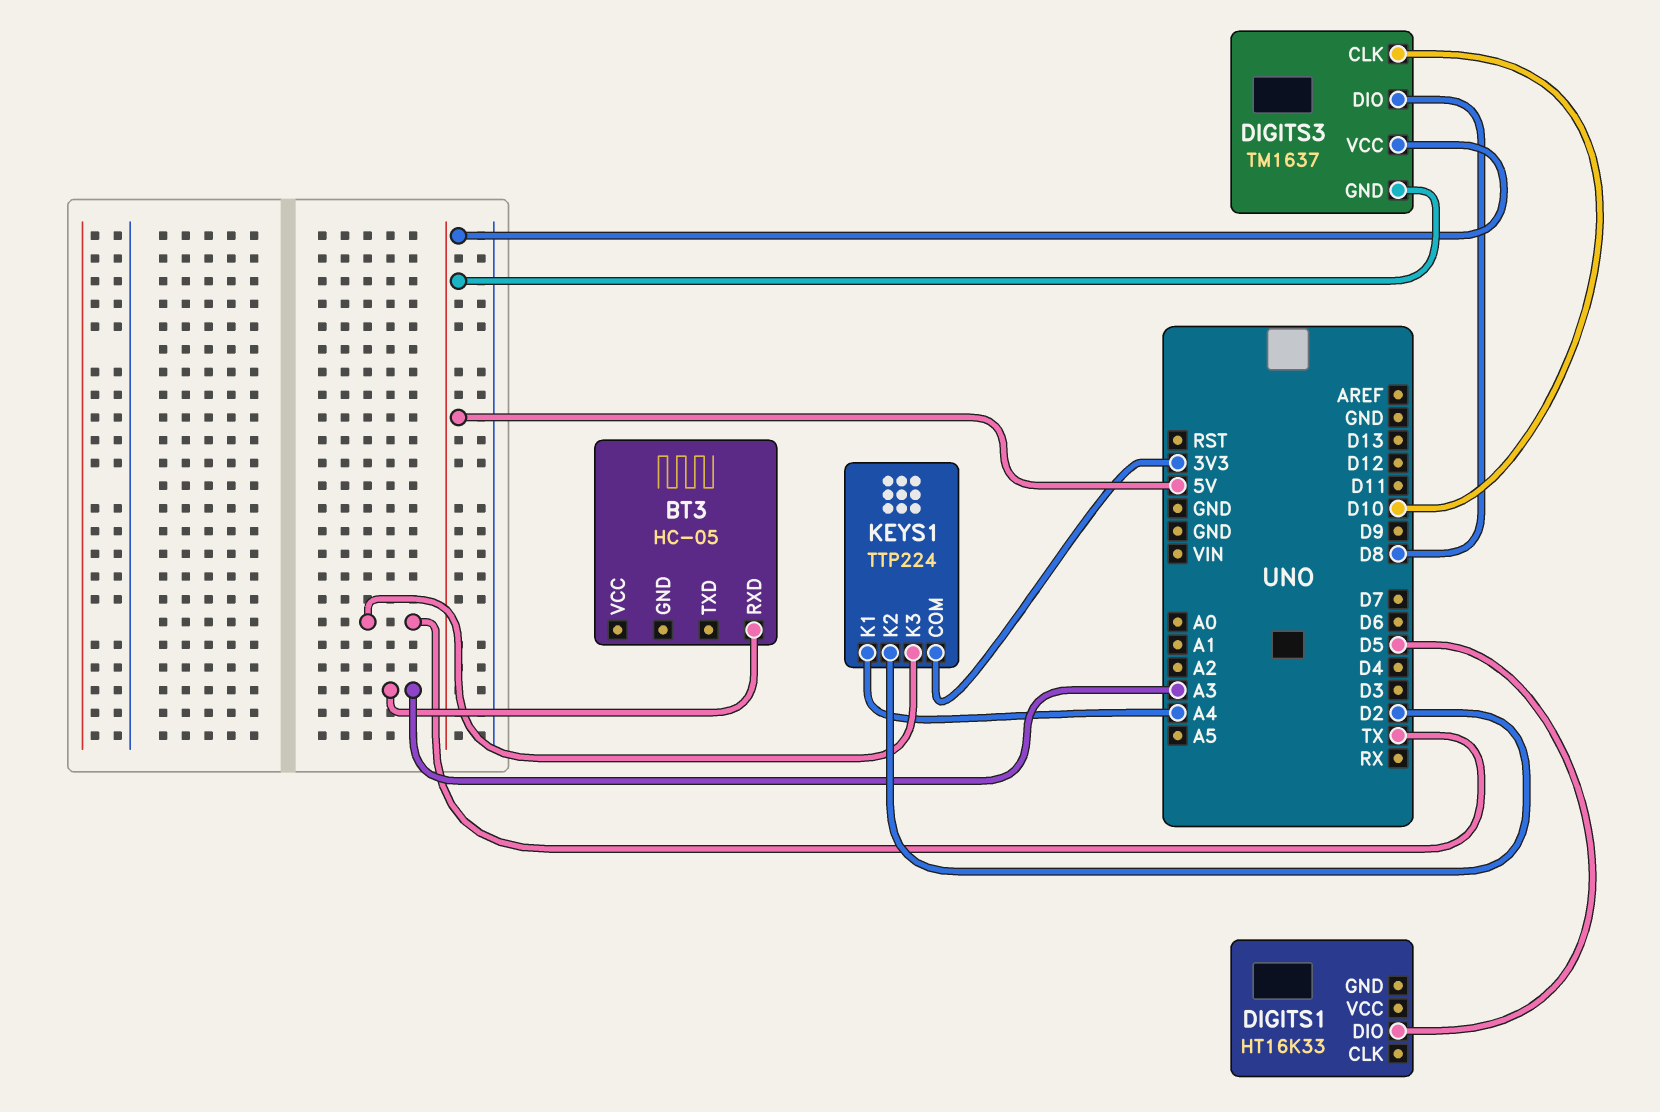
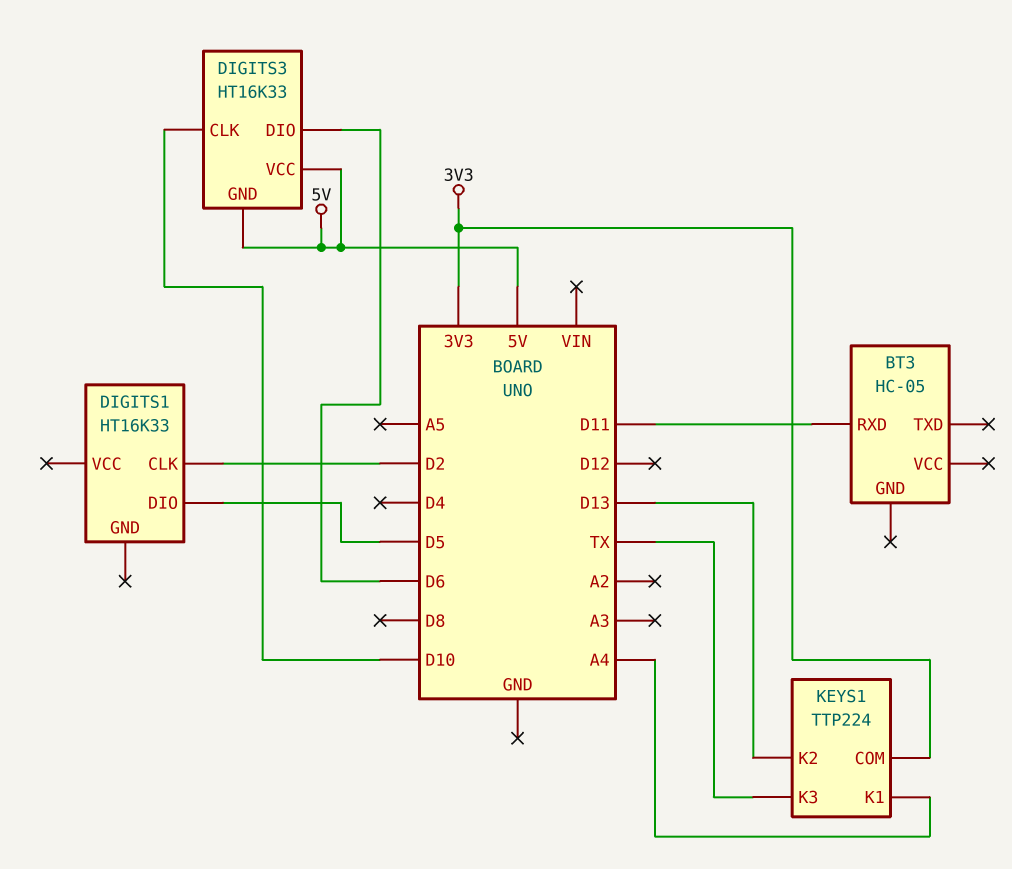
BT3 pin RXD: A3 -> D11
DIGITS1 pin CLK: none -> D2
DIGITS3: TM1637 -> HT16K33
DIGITS3 pin DIO: D8 -> D6
KEYS1 pin K2: D2 -> D13

